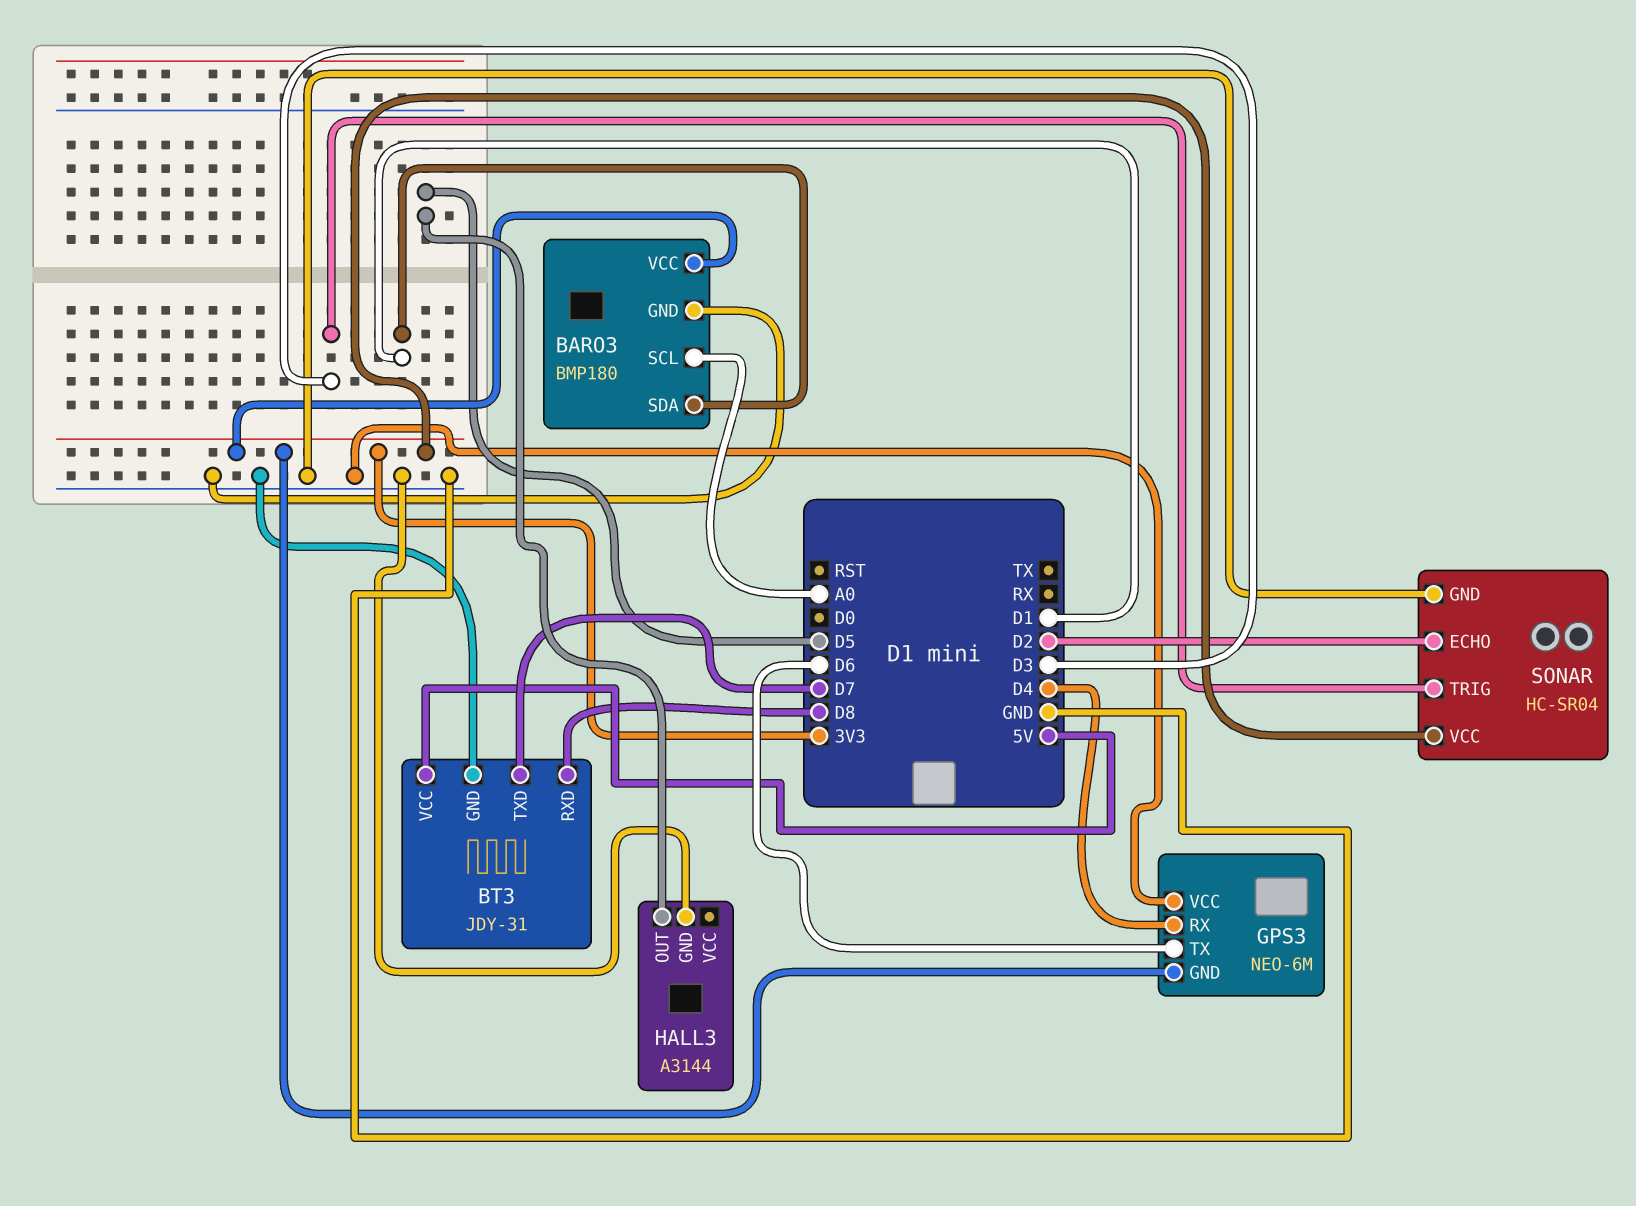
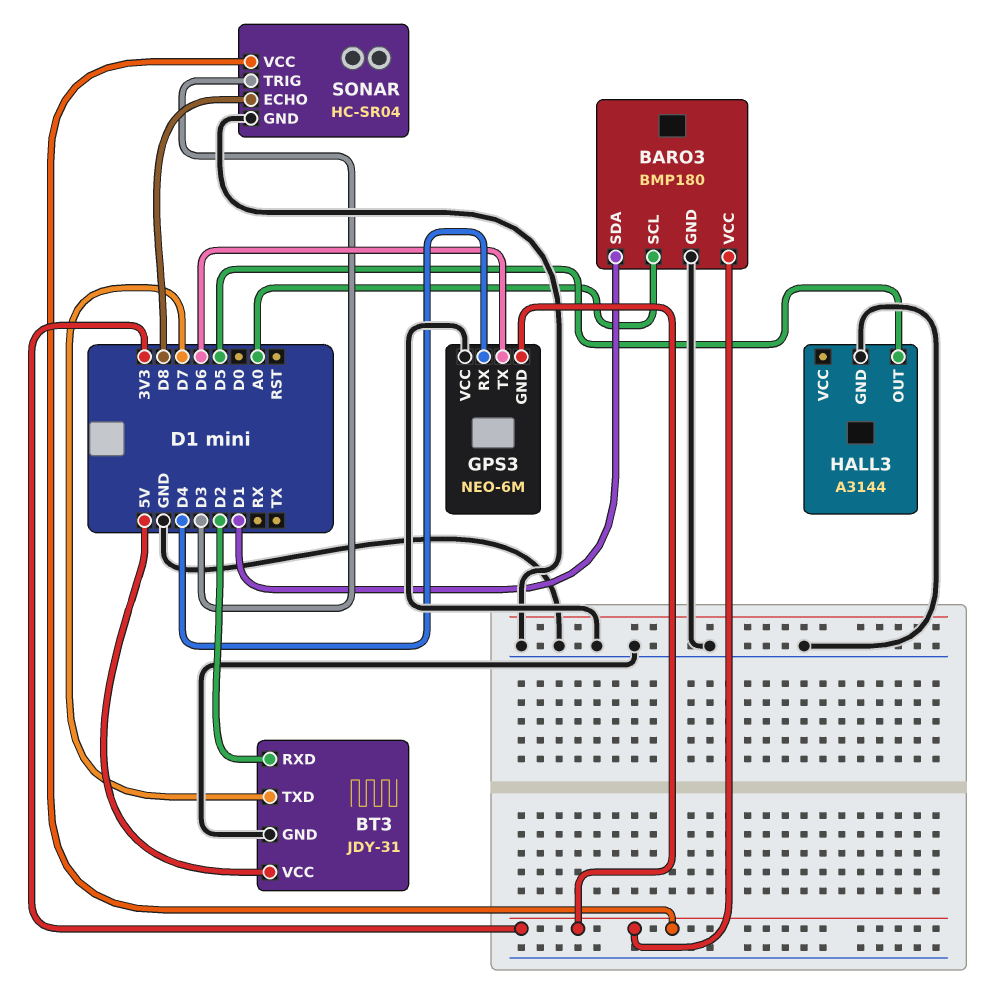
BT3 pin RXD: D8 -> D2
SONAR pin ECHO: D2 -> D8

